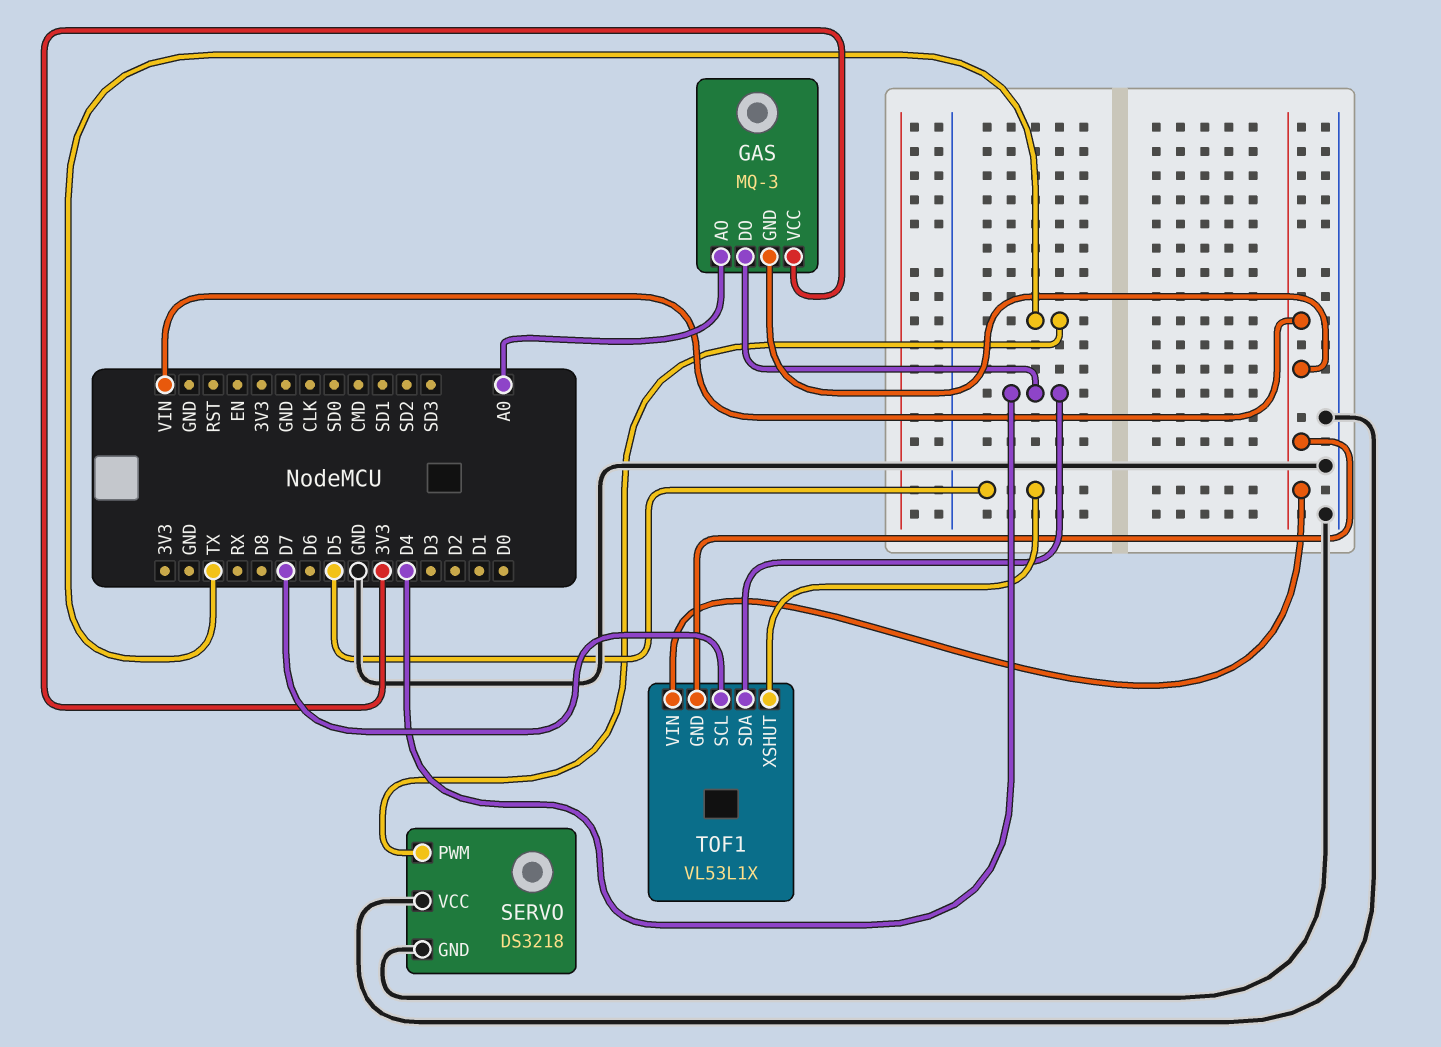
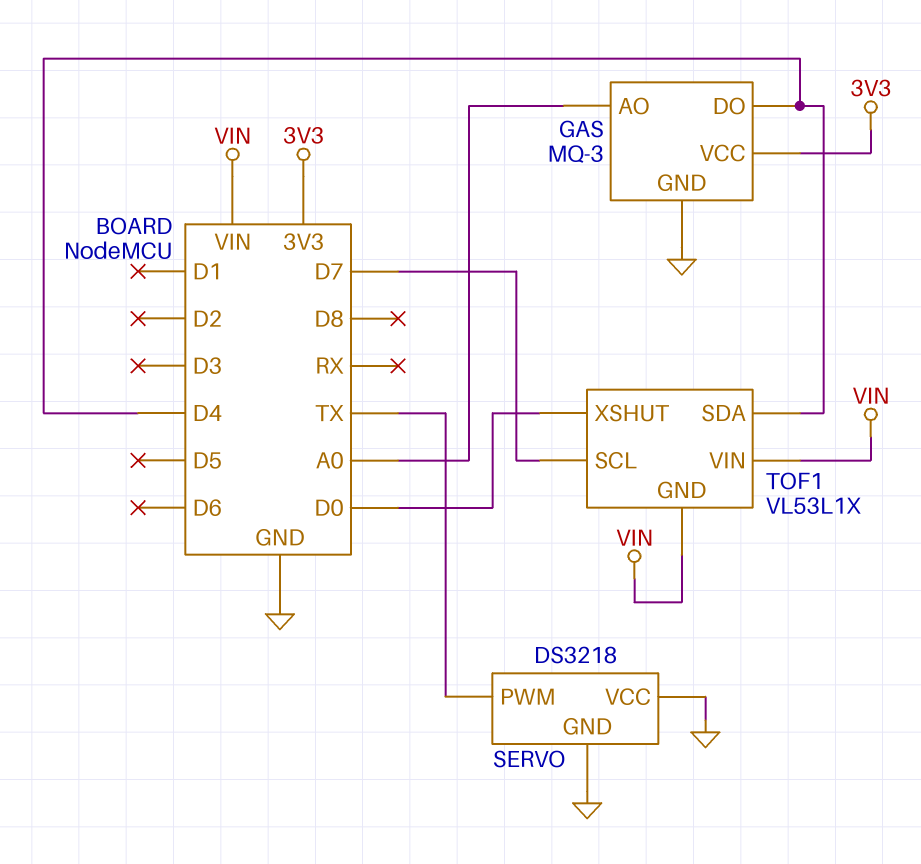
GAS pin GND: VIN -> GND
TOF1 pin XSHUT: D5 -> D0

